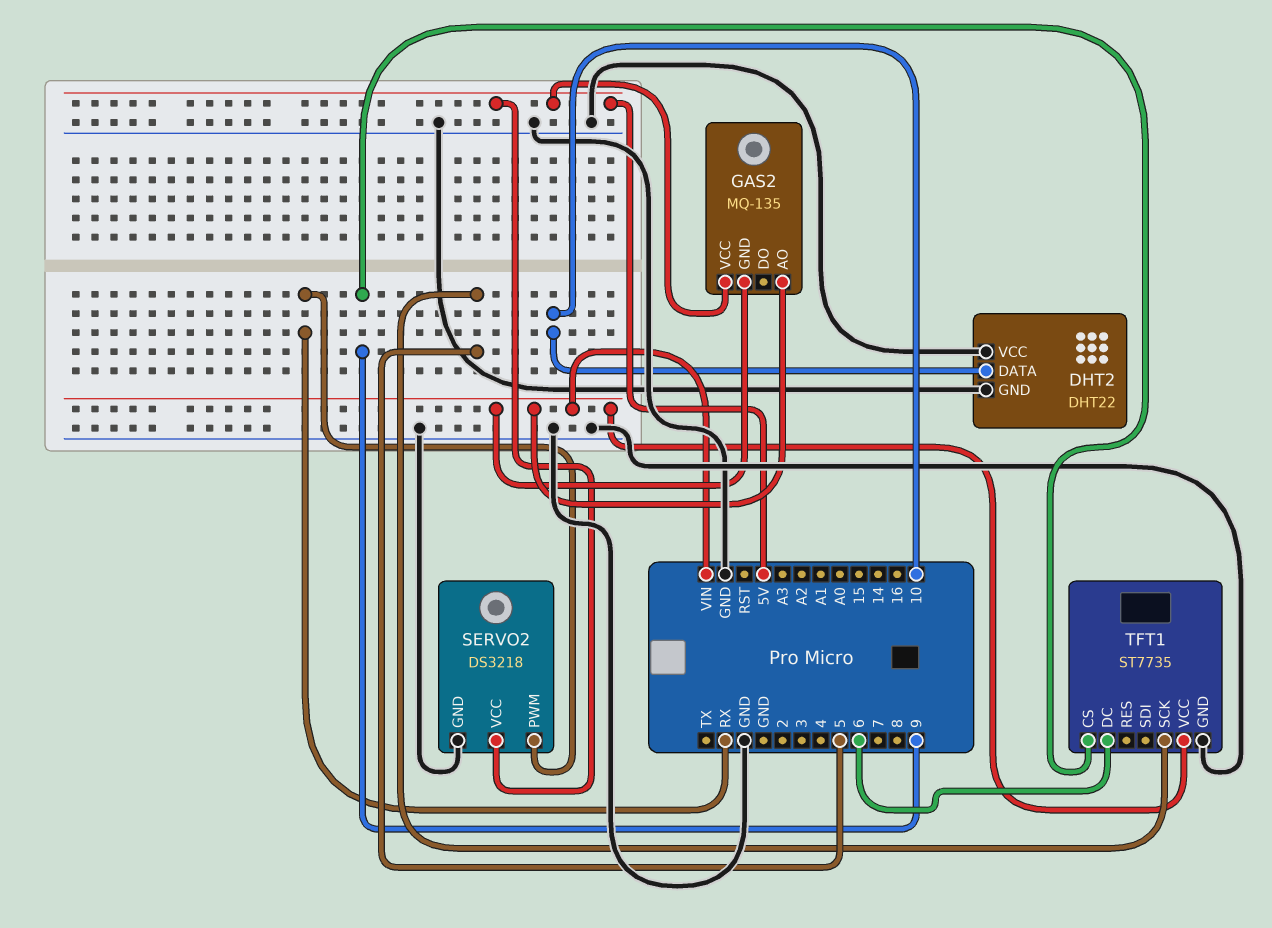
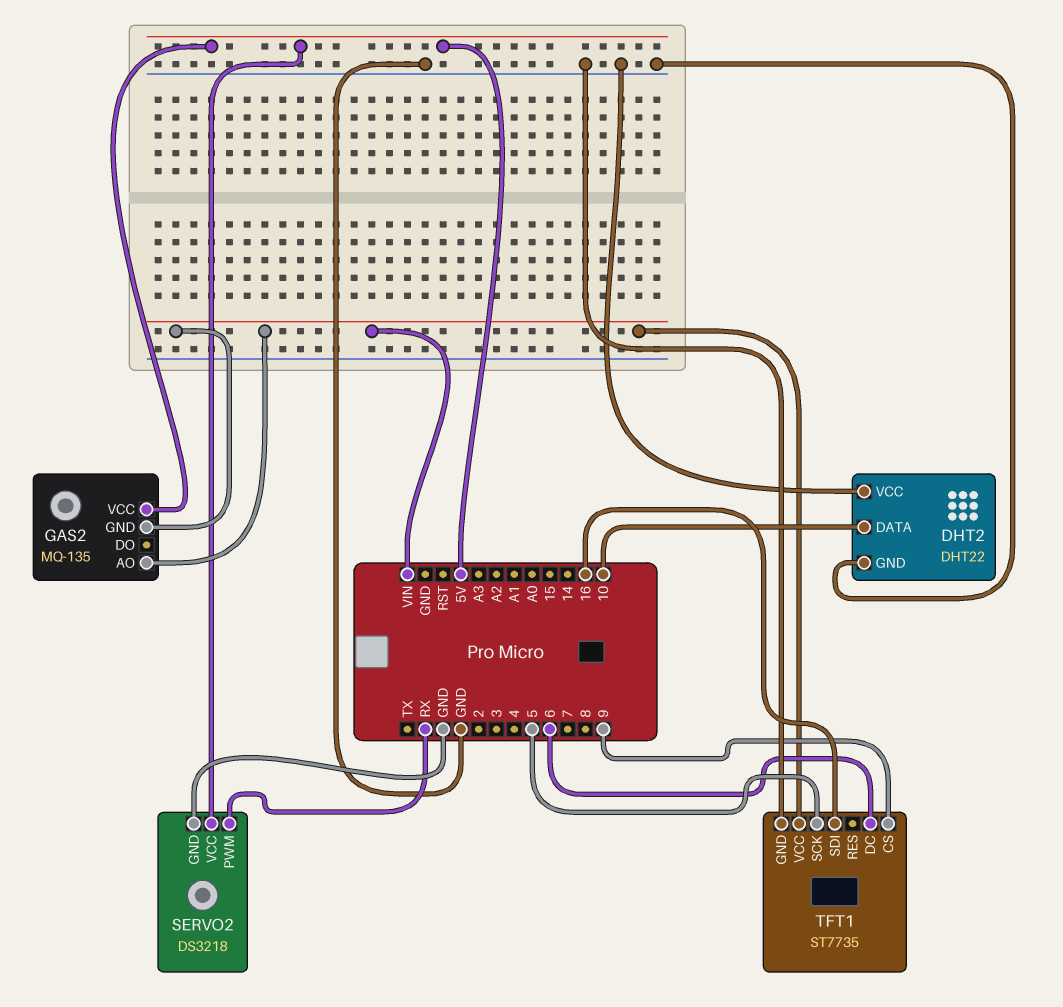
TFT1 pin SDI: none -> 16

